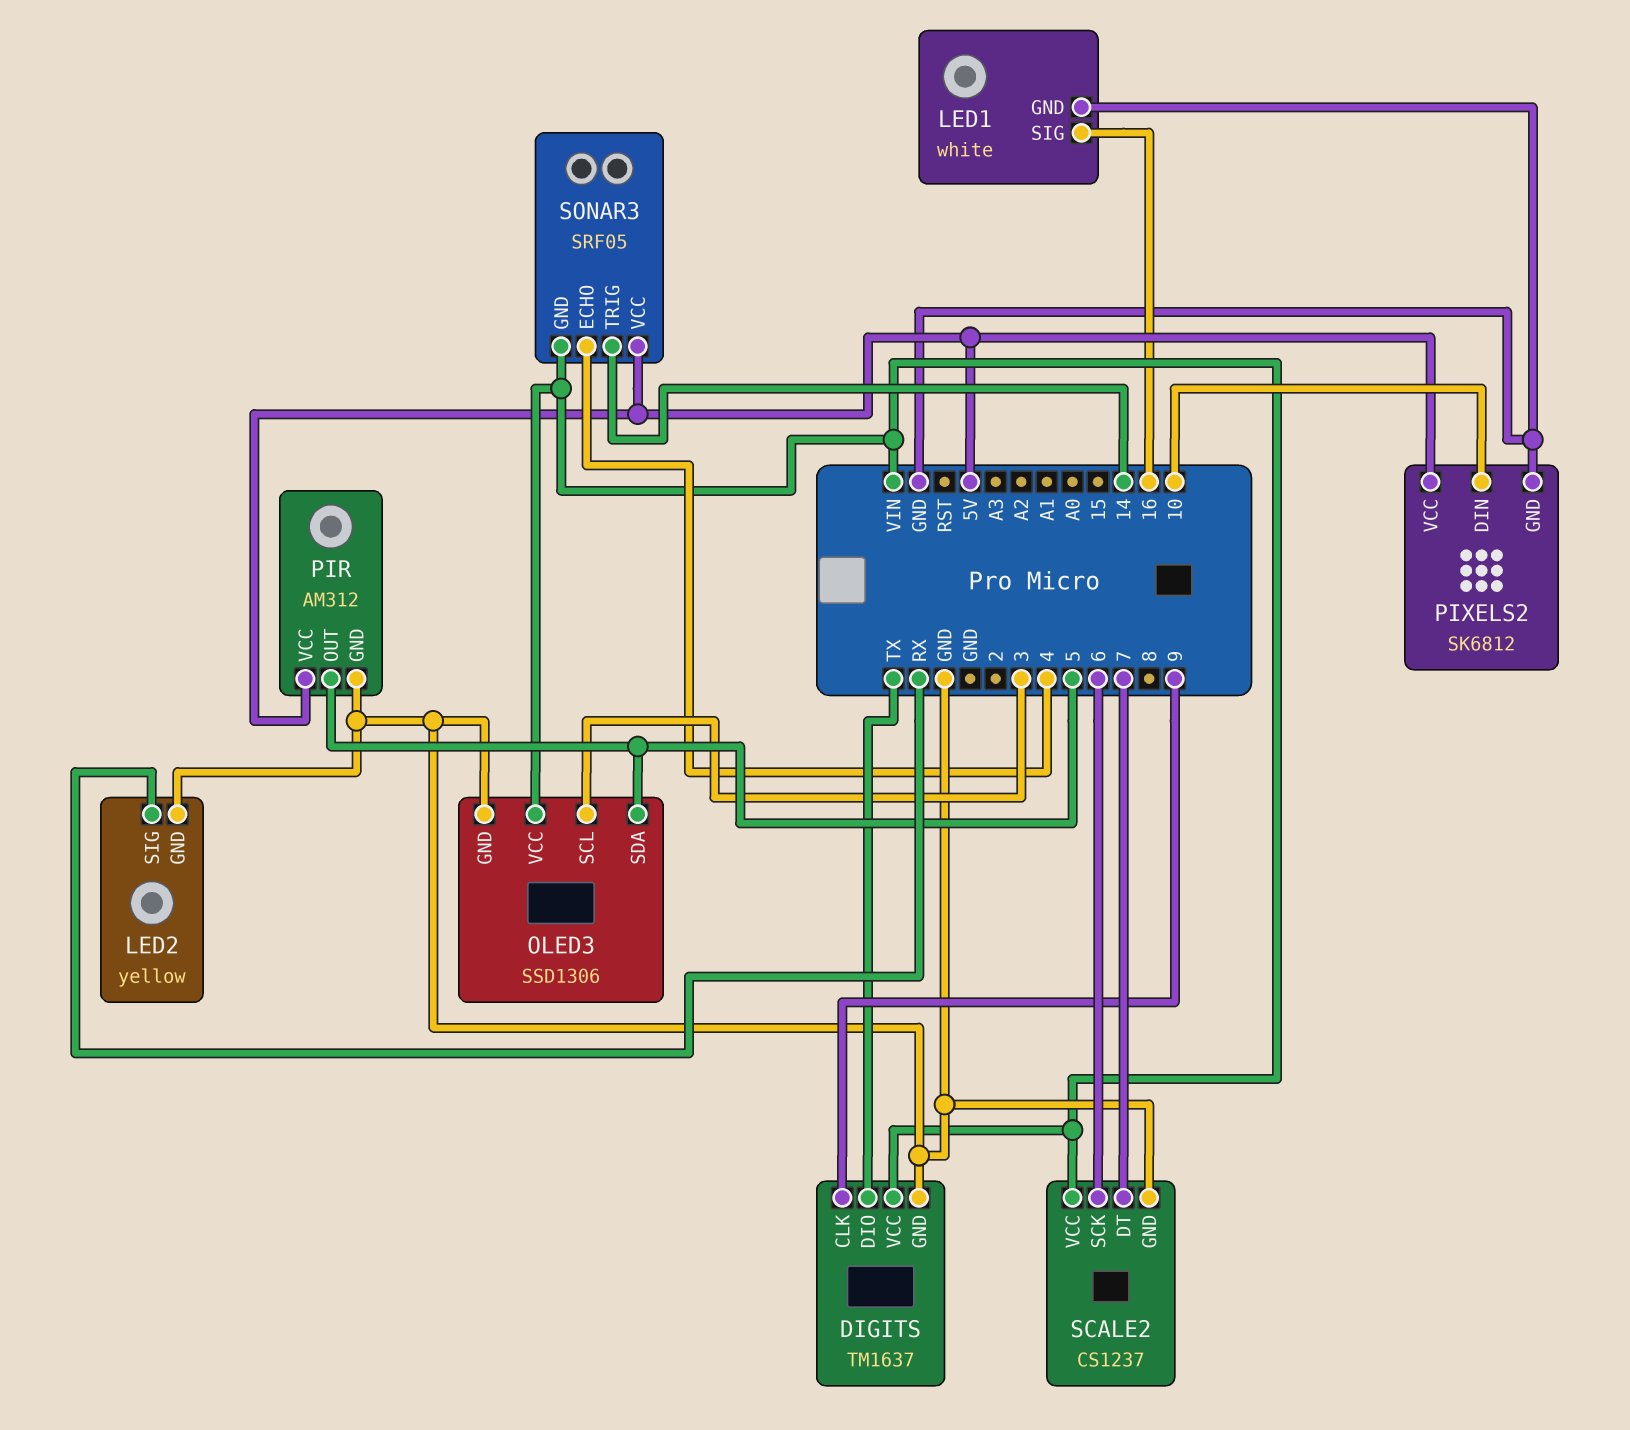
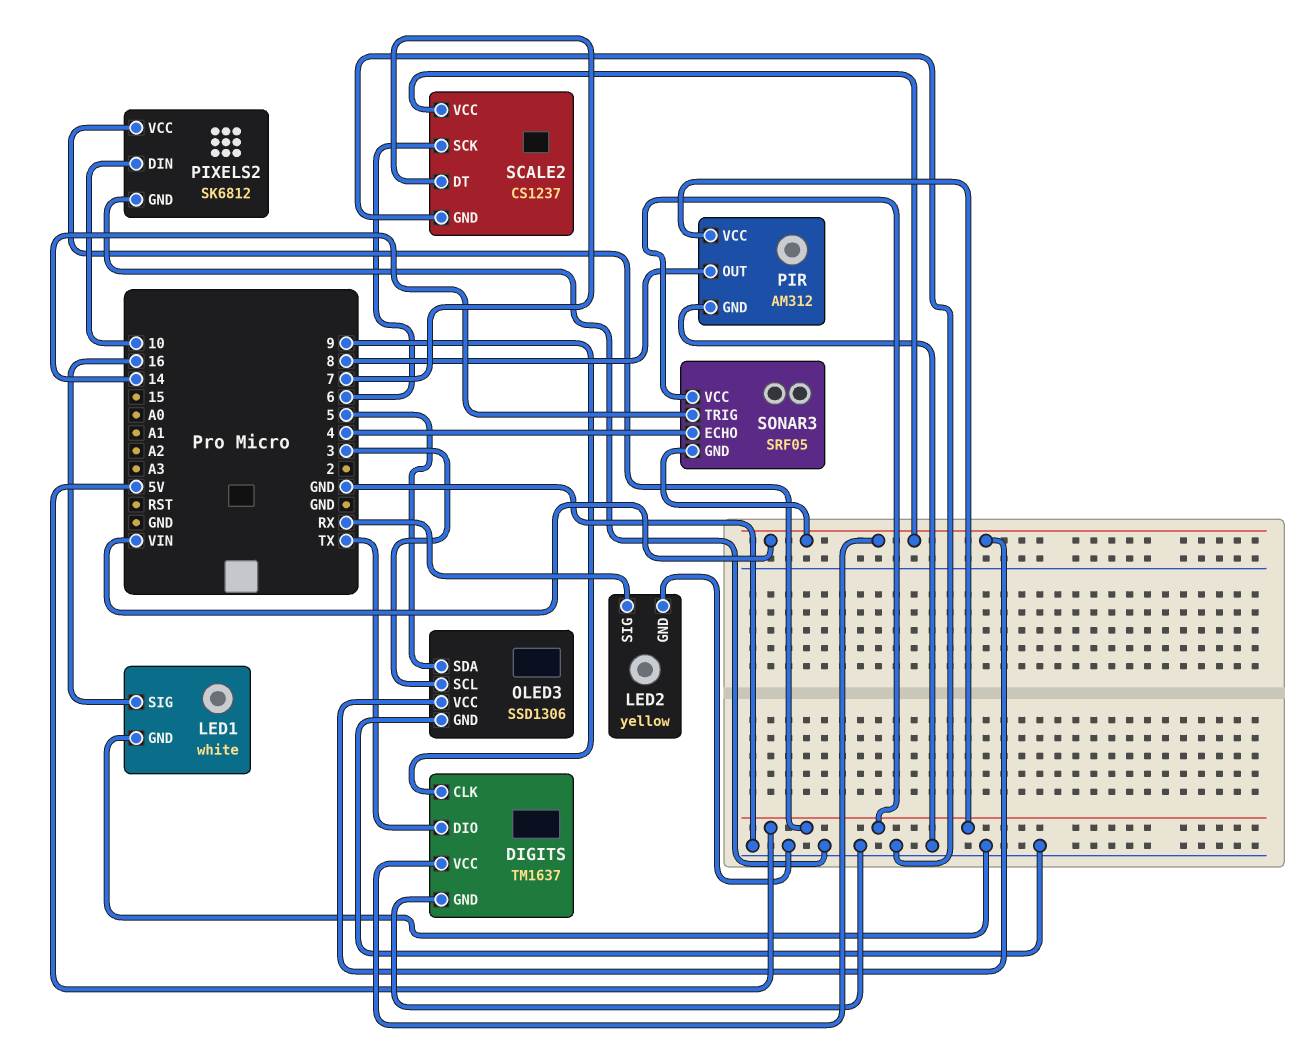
PIR pin OUT: 5 -> 8

